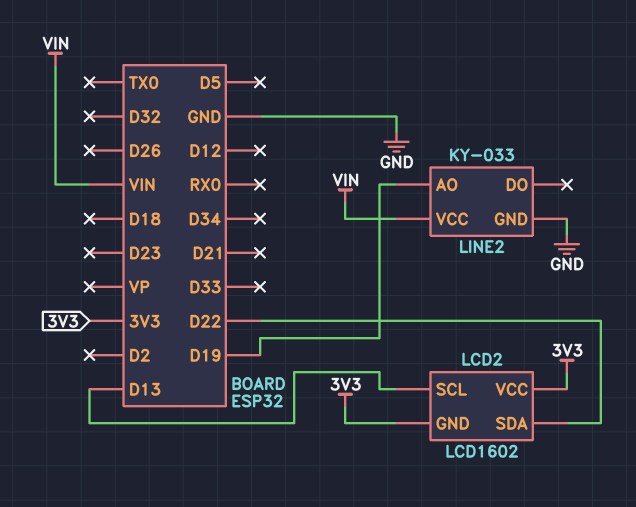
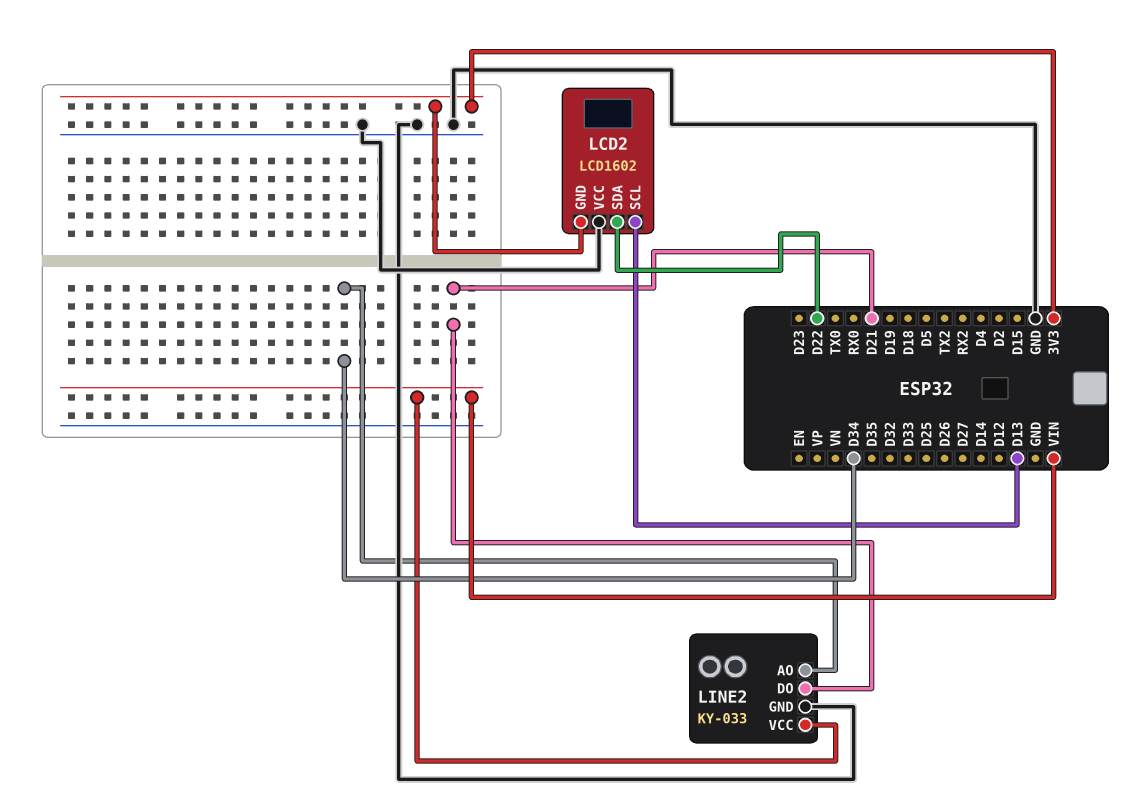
LCD2 pin VCC: 3V3 -> GND
LINE2 pin AO: D19 -> D34
LINE2 pin DO: none -> D21

